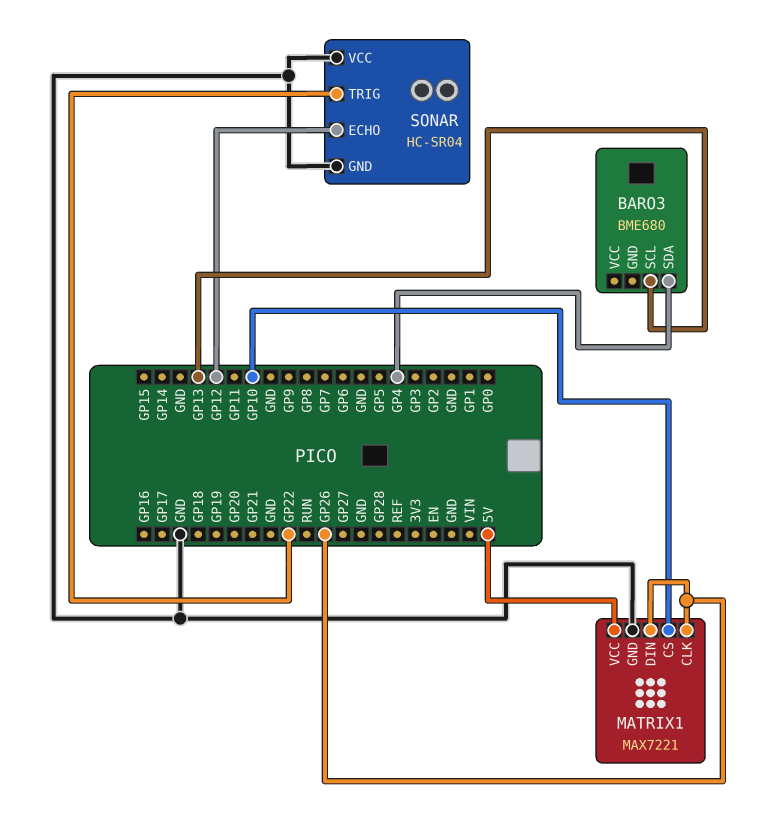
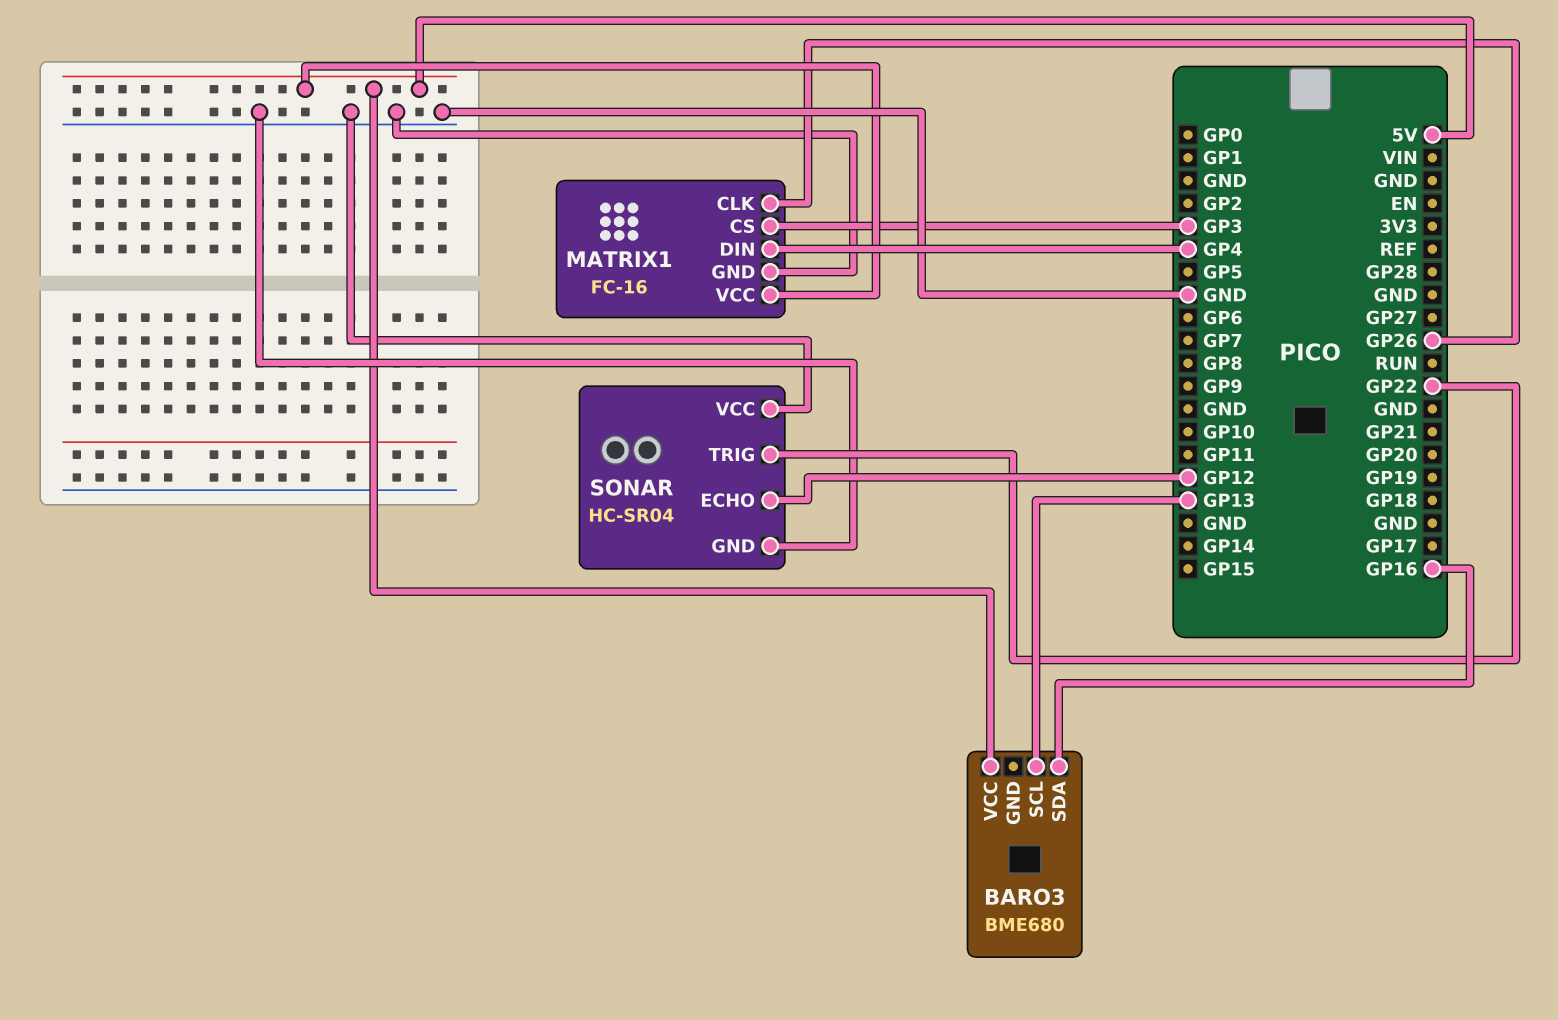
BARO3 pin SDA: GP4 -> GP16
BARO3 pin VCC: none -> 5V
MATRIX1: MAX7221 -> FC-16
MATRIX1 pin CS: GP10 -> GP3
MATRIX1 pin DIN: GP26 -> GP4

